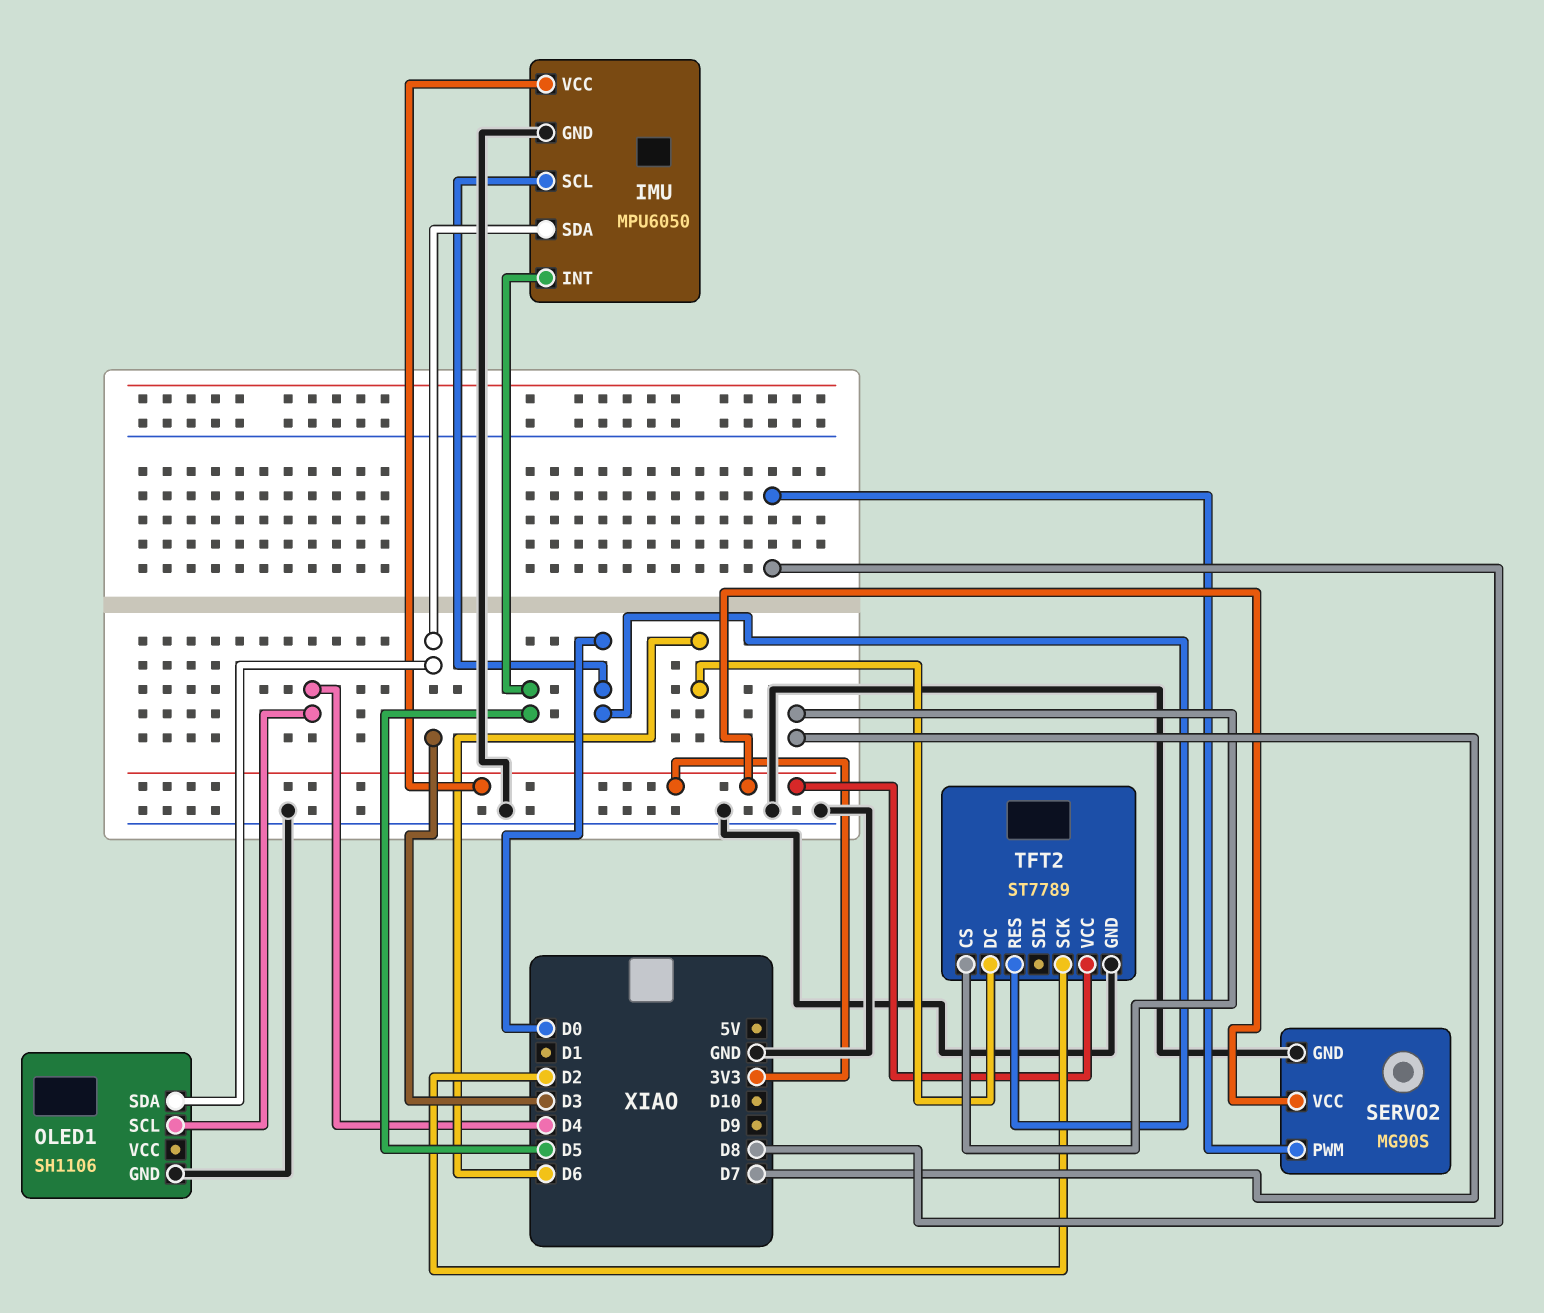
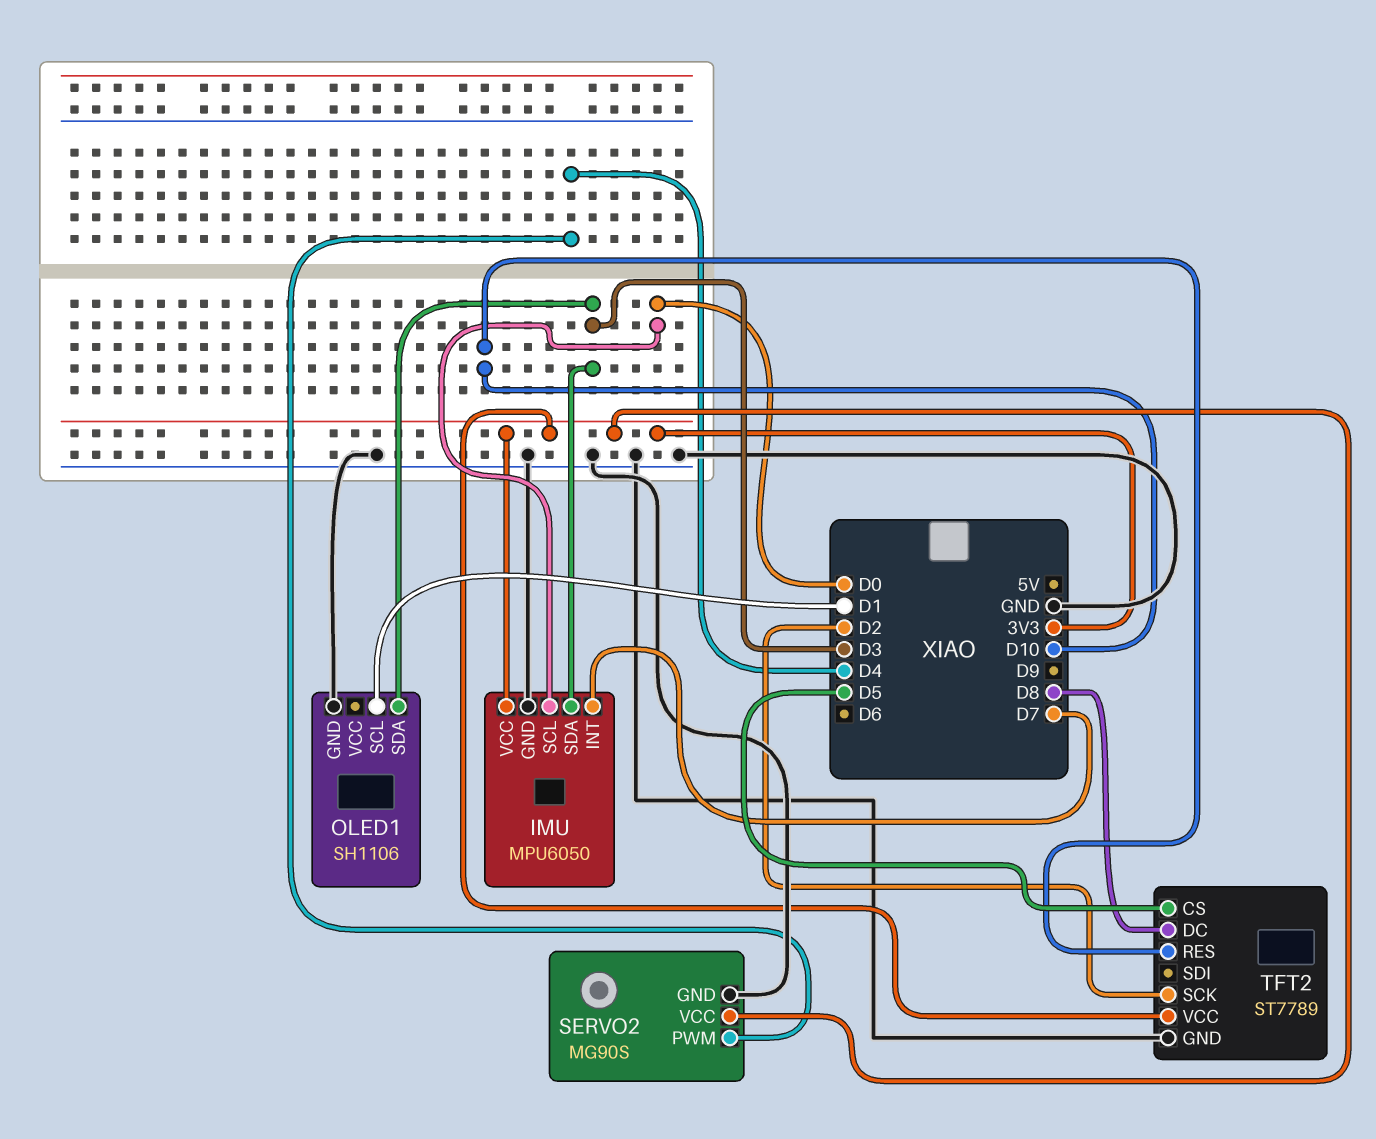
IMU pin INT: D5 -> D7
OLED1 pin SCL: D4 -> D1
SERVO2 pin PWM: D8 -> D4
TFT2 pin CS: D7 -> D5
TFT2 pin DC: D6 -> D8
TFT2 pin RES: D0 -> D10

